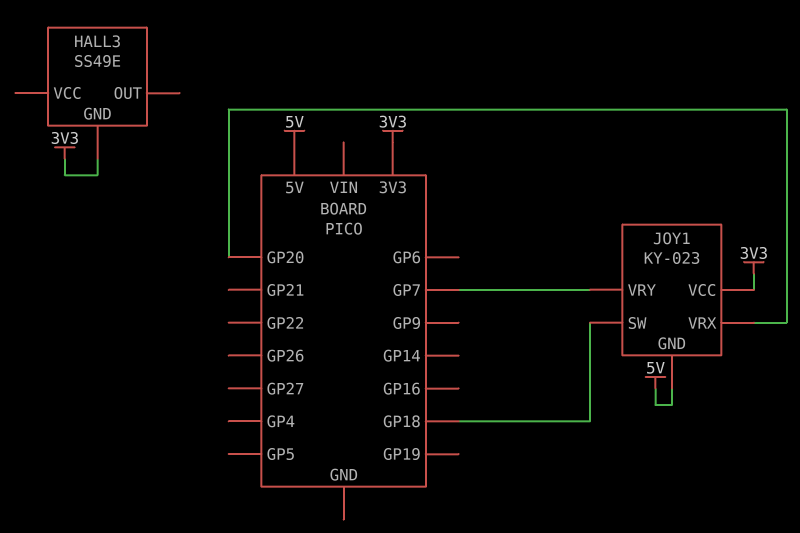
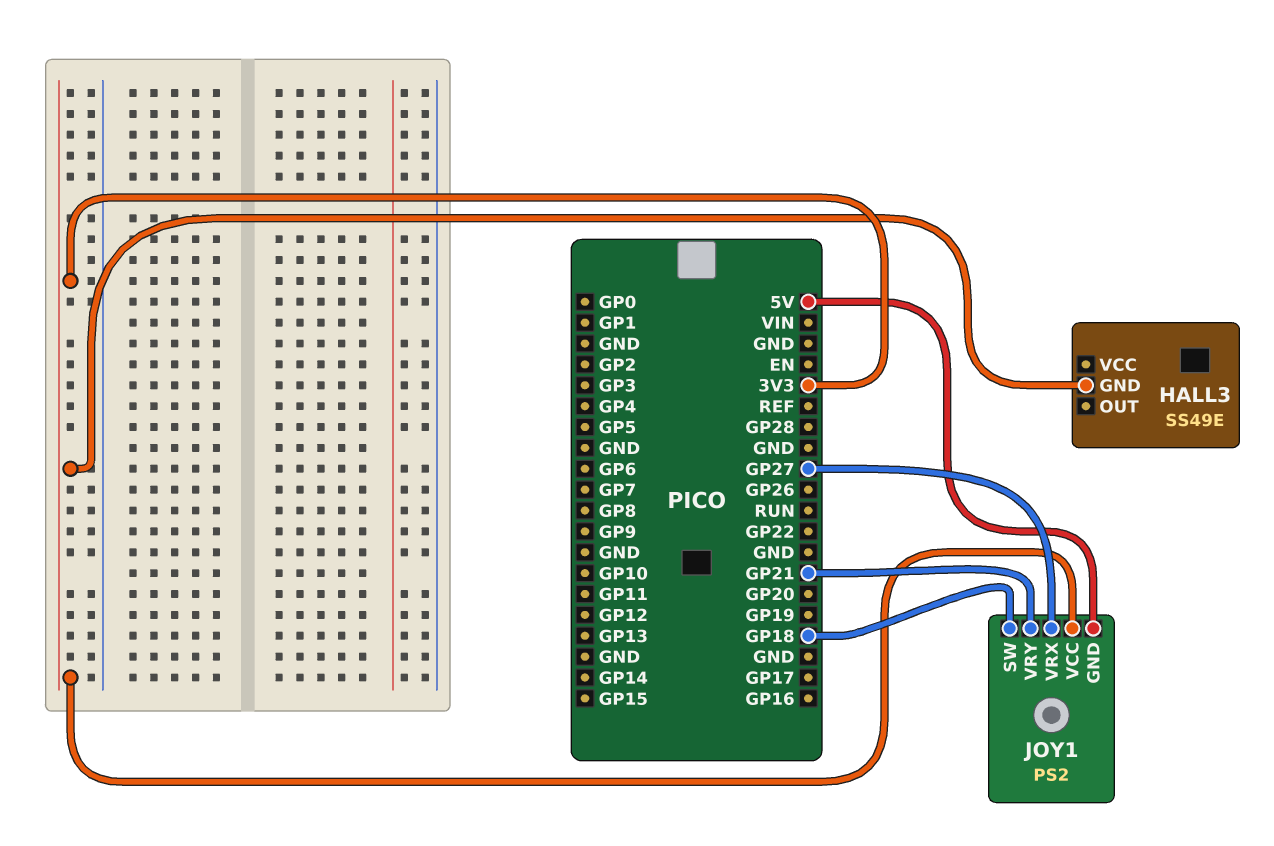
JOY1: KY-023 -> PS2
JOY1 pin VRX: GP20 -> GP27
JOY1 pin VRY: GP7 -> GP21

